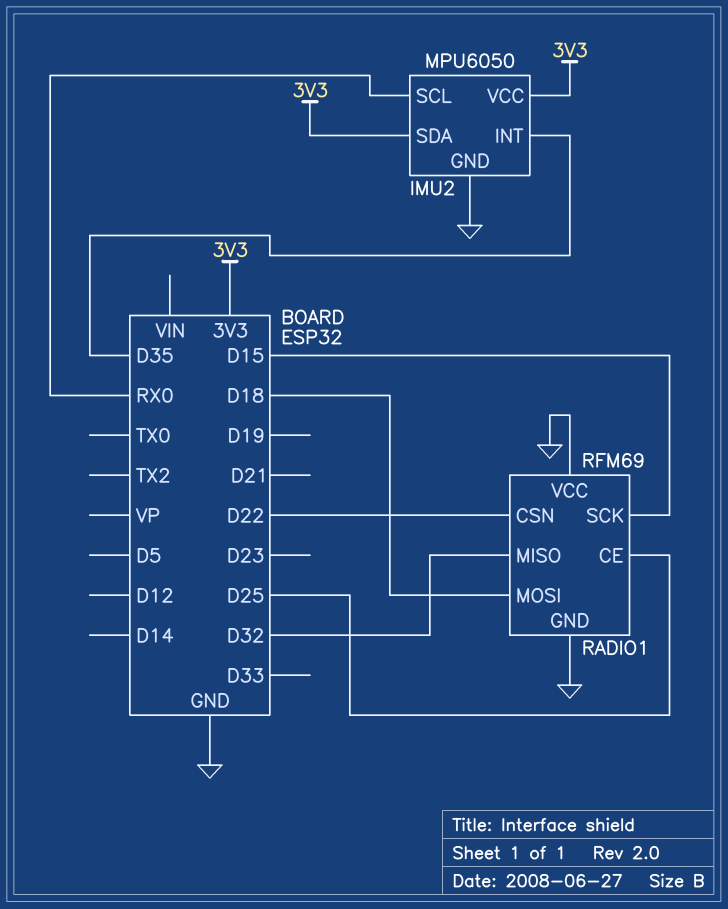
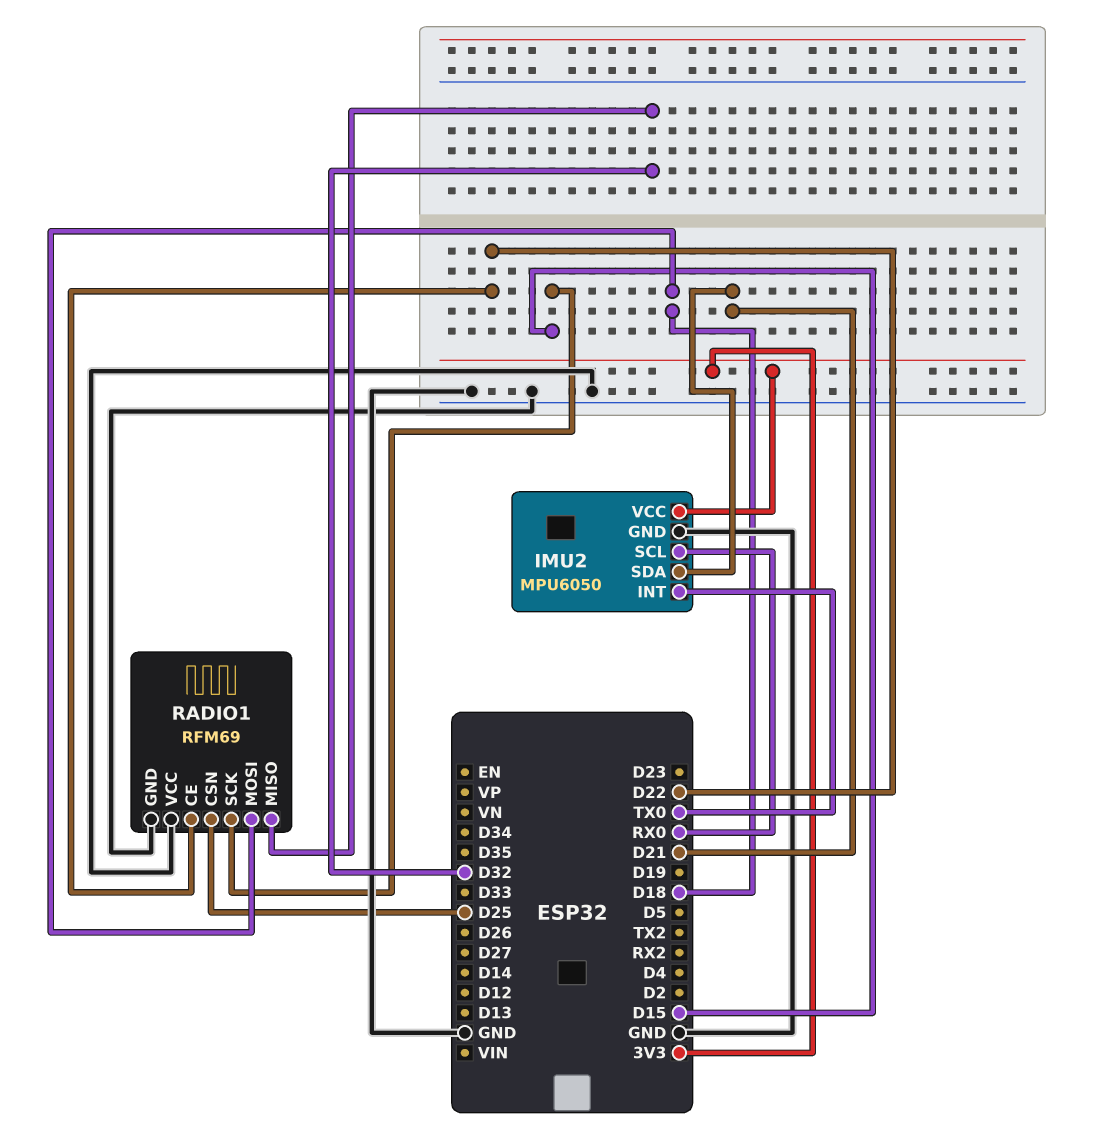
IMU2 pin INT: D35 -> TX0
IMU2 pin SDA: 3V3 -> D21
RADIO1 pin CE: D25 -> D22
RADIO1 pin CSN: D22 -> D25

